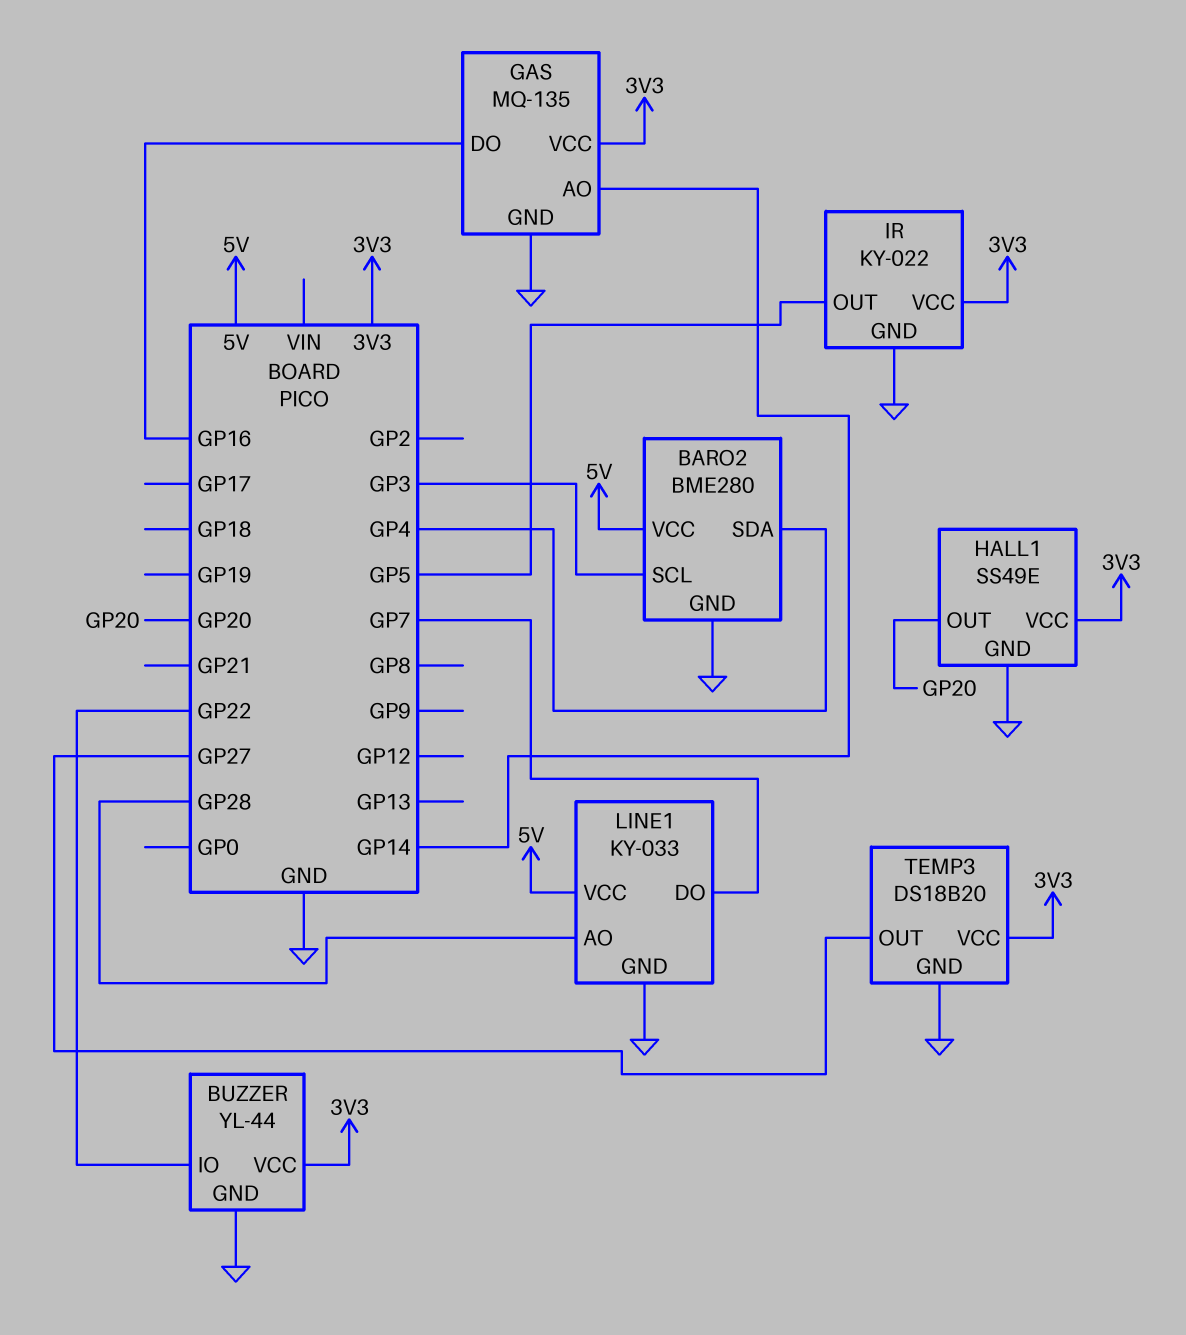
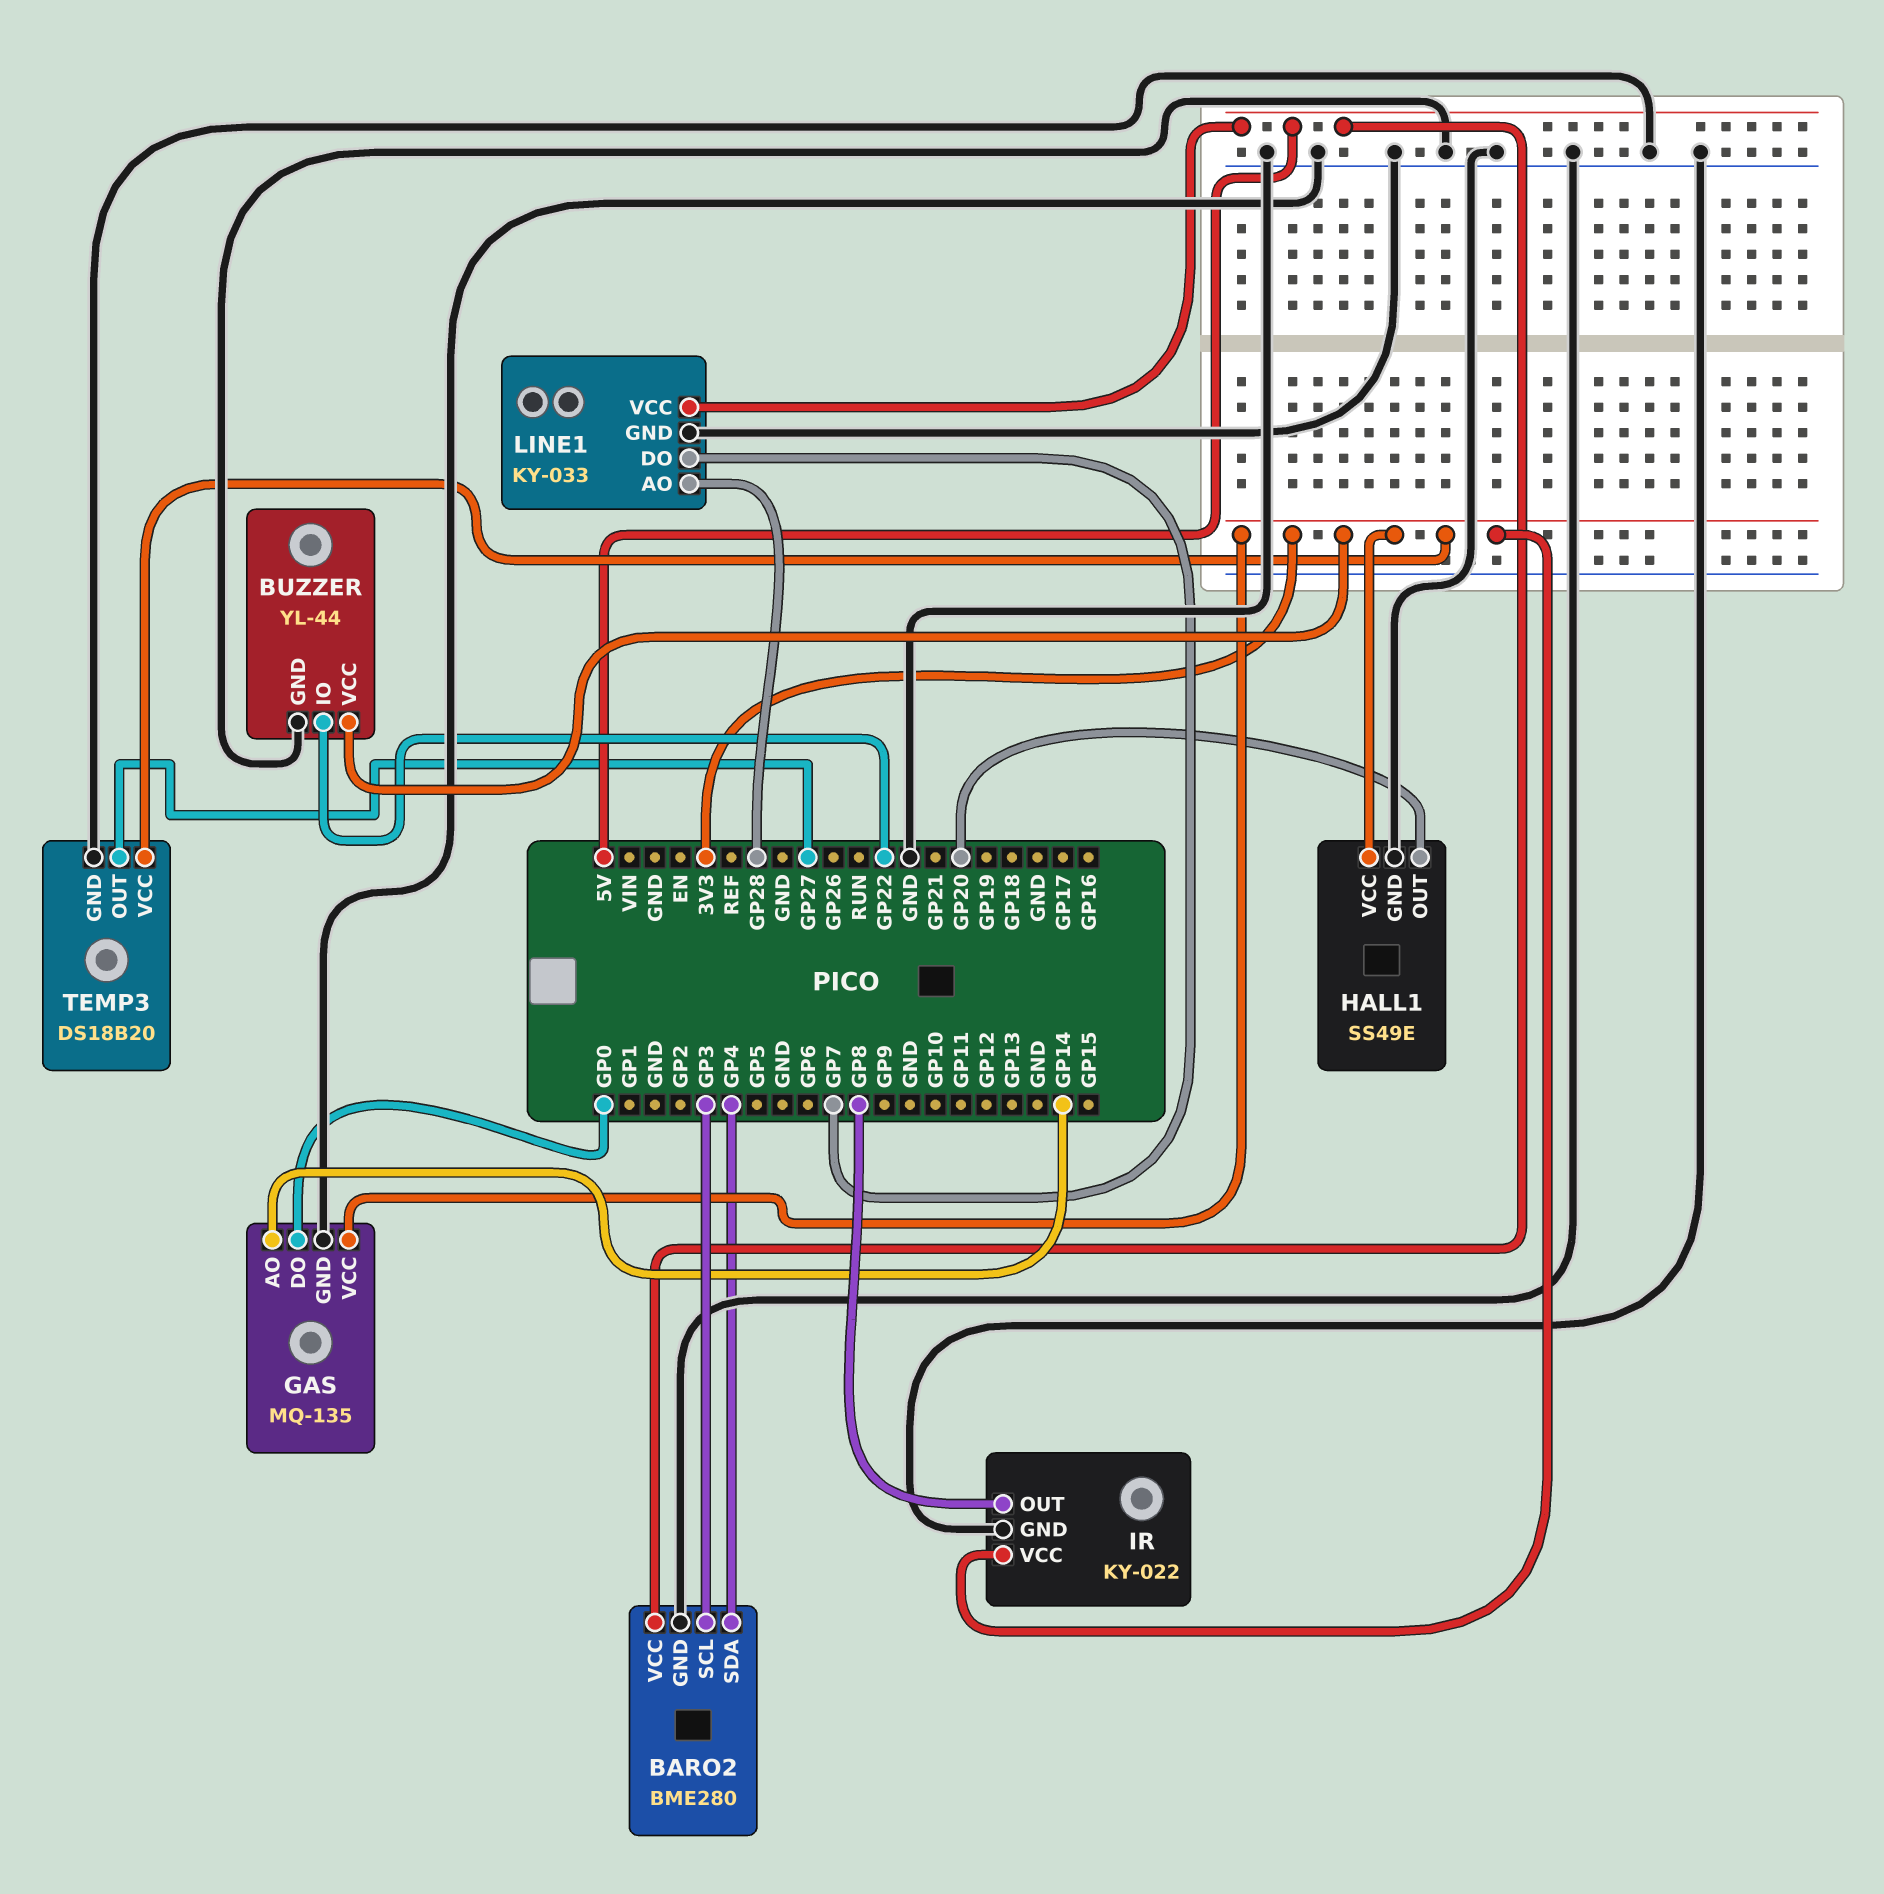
GAS pin DO: GP16 -> GP0
IR pin OUT: GP5 -> GP8

